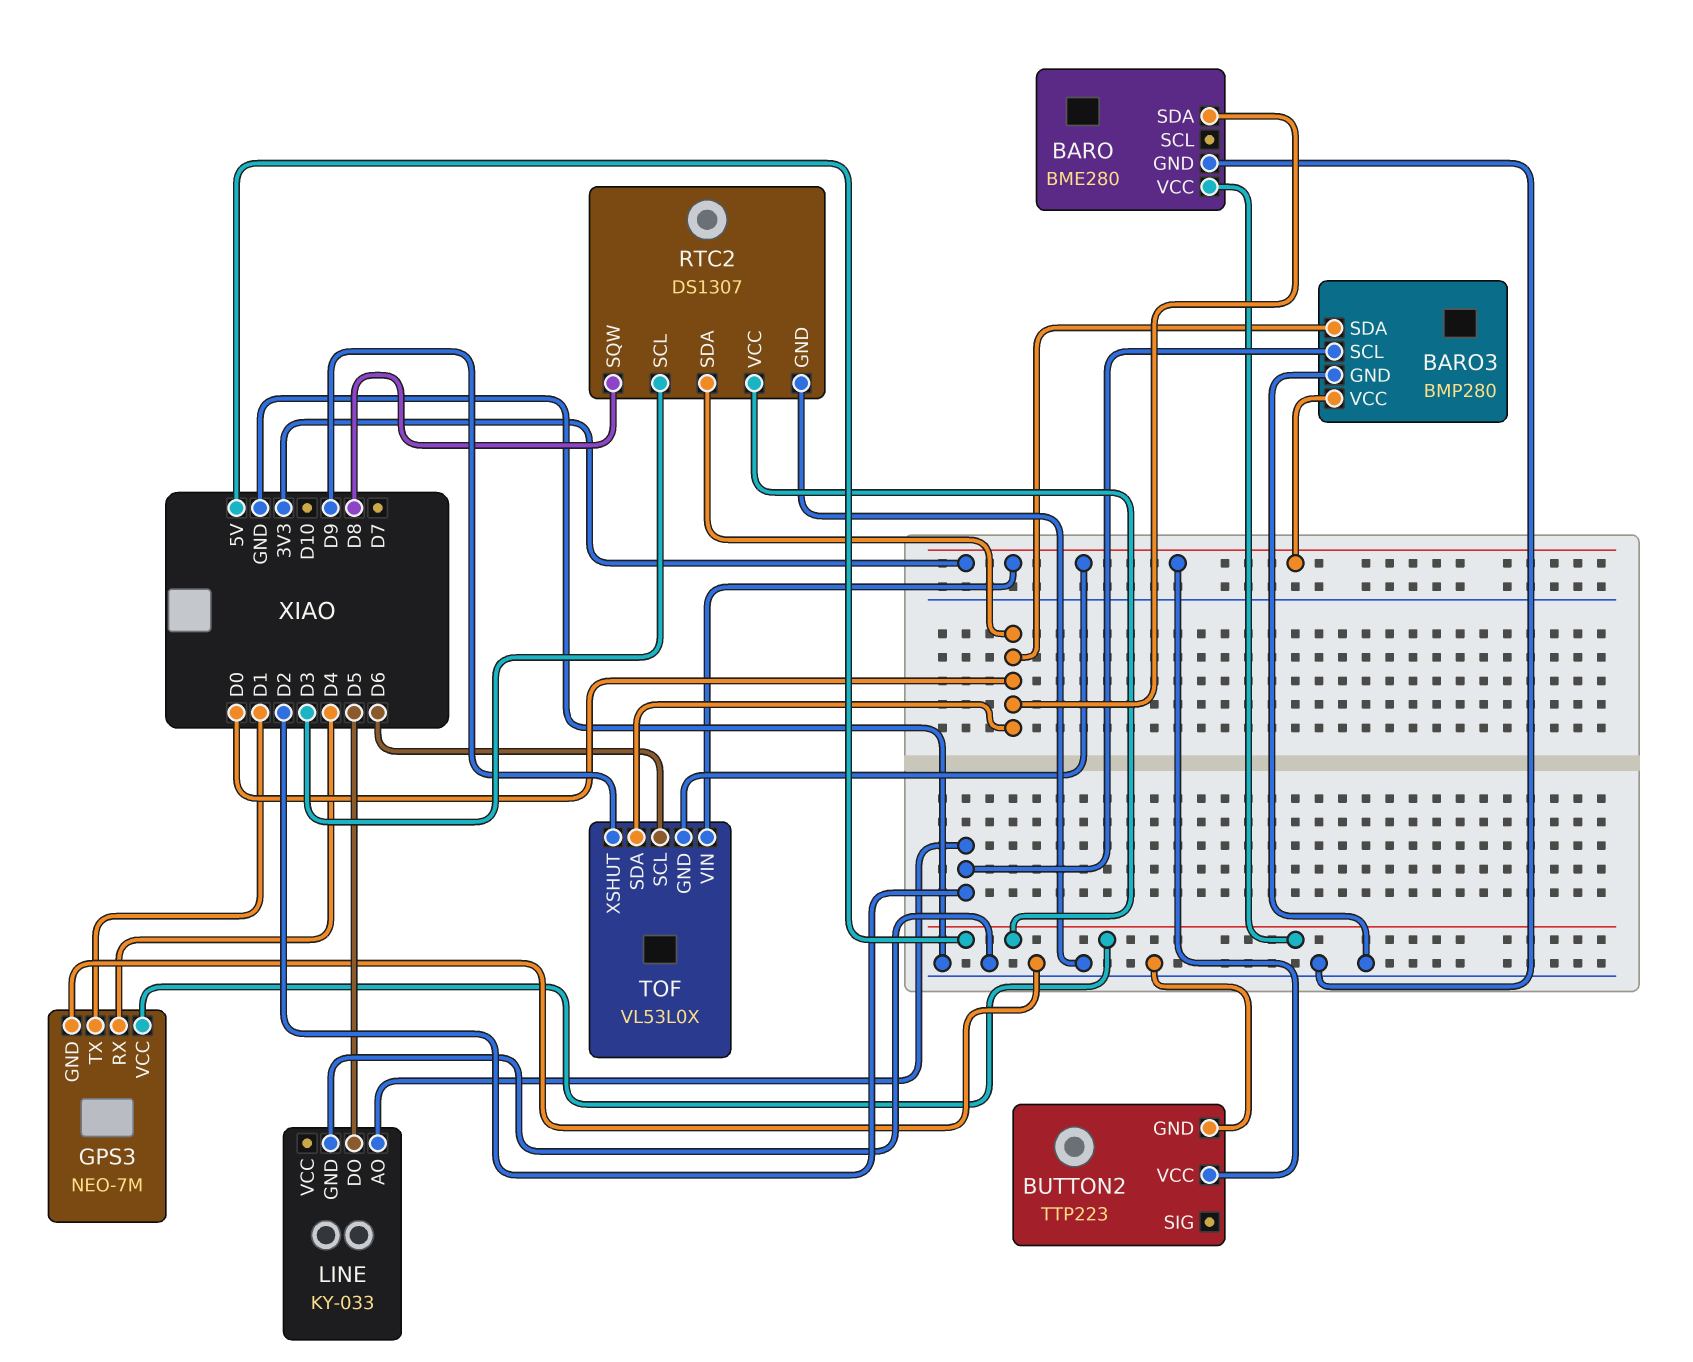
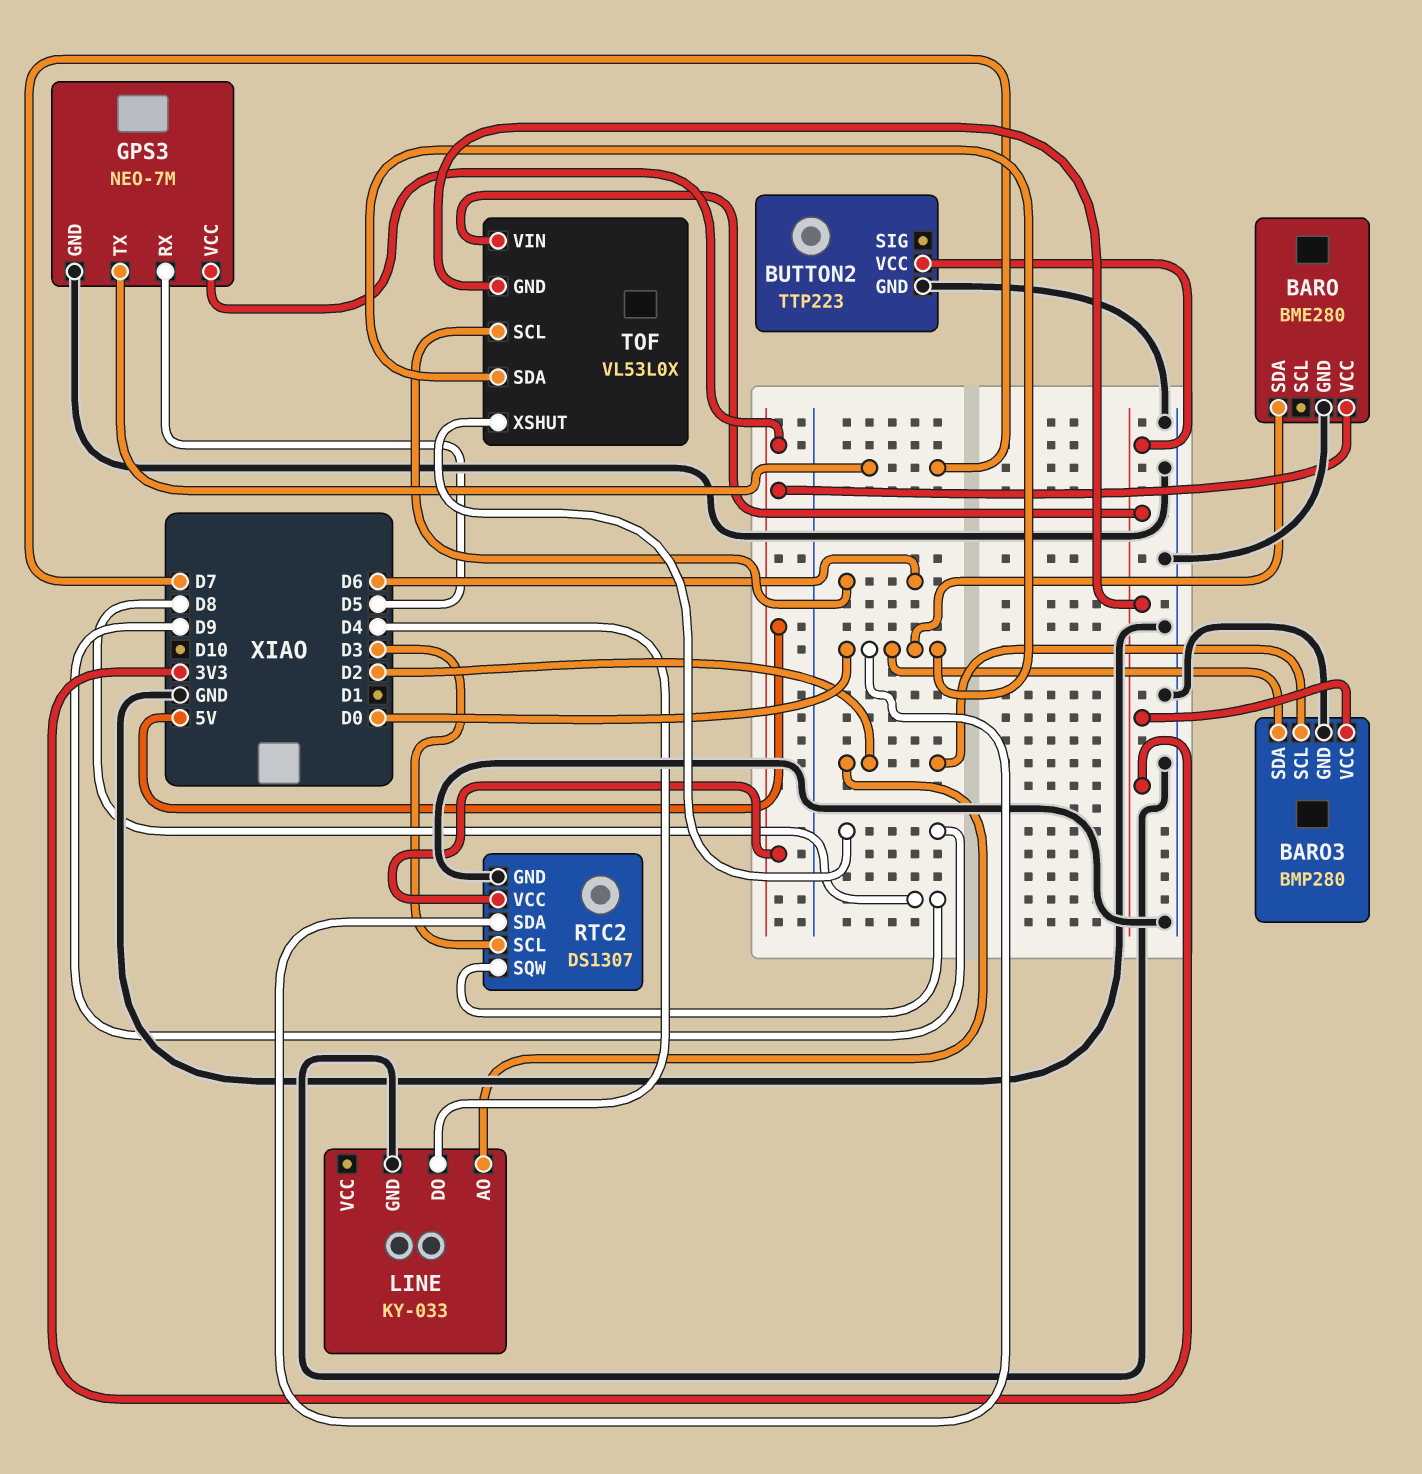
GPS3 pin RX: D4 -> D5
GPS3 pin TX: D1 -> D7
LINE pin DO: D5 -> D4

